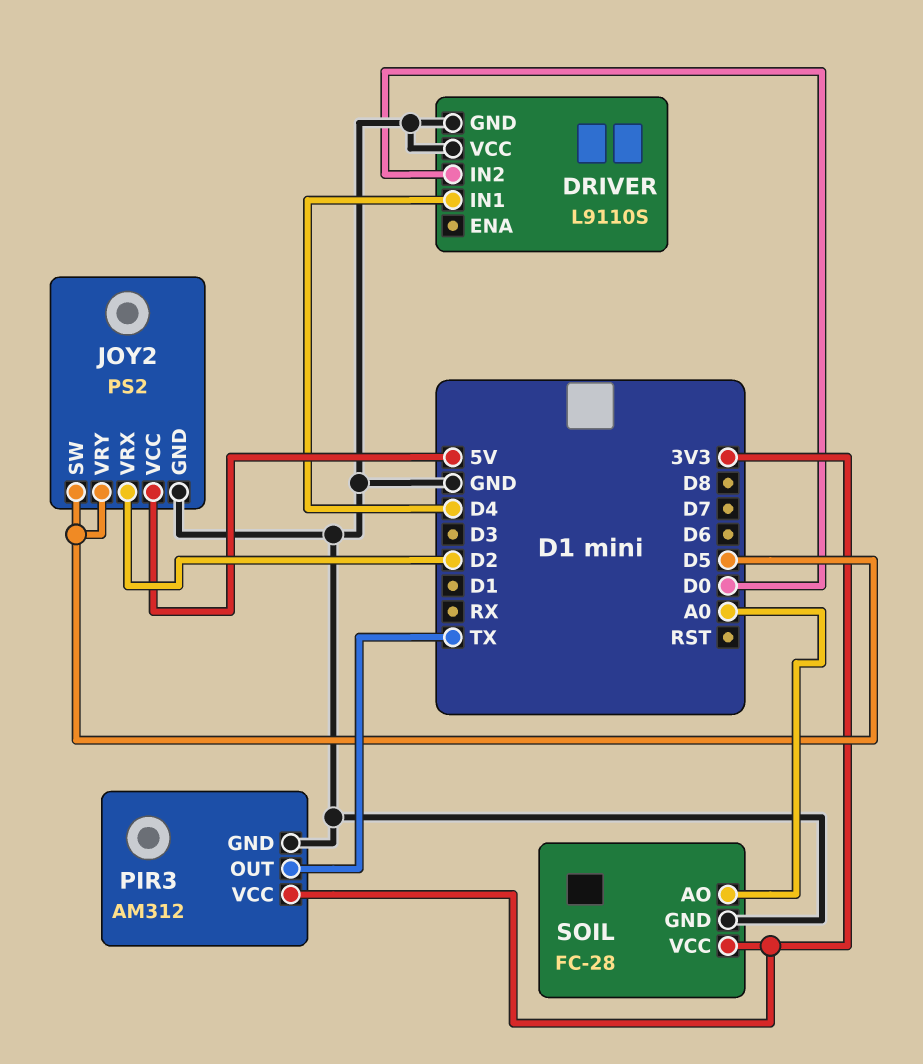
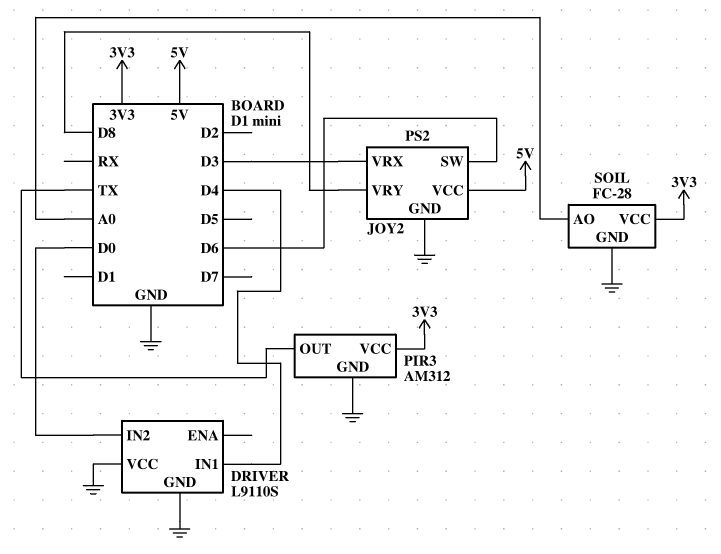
JOY2 pin SW: D5 -> D6
JOY2 pin VRX: D2 -> D3
JOY2 pin VRY: D5 -> D8

